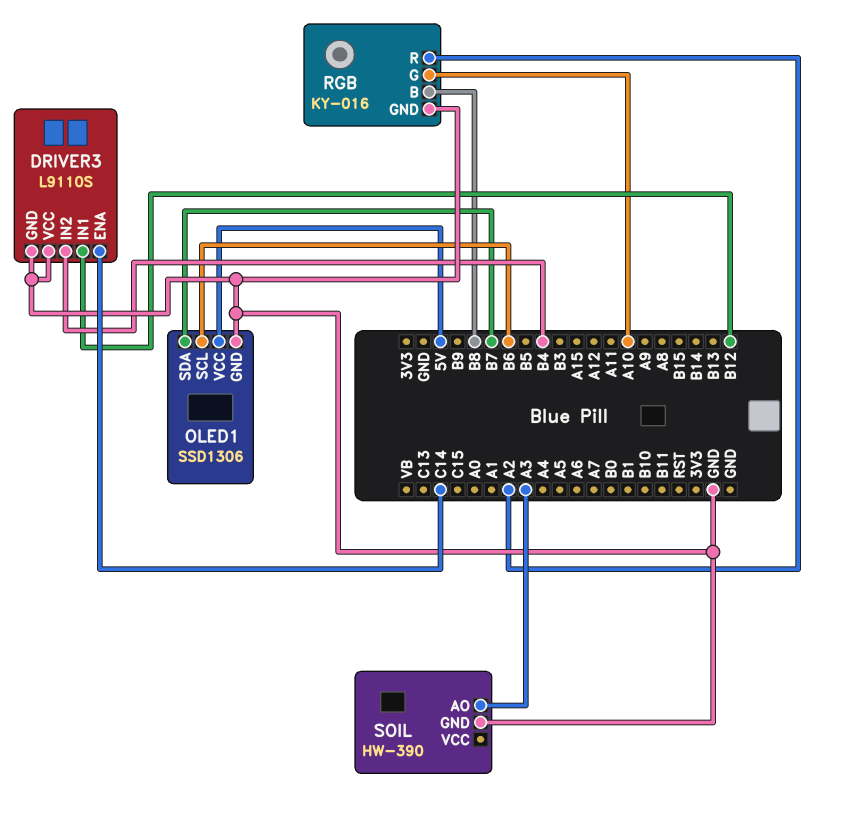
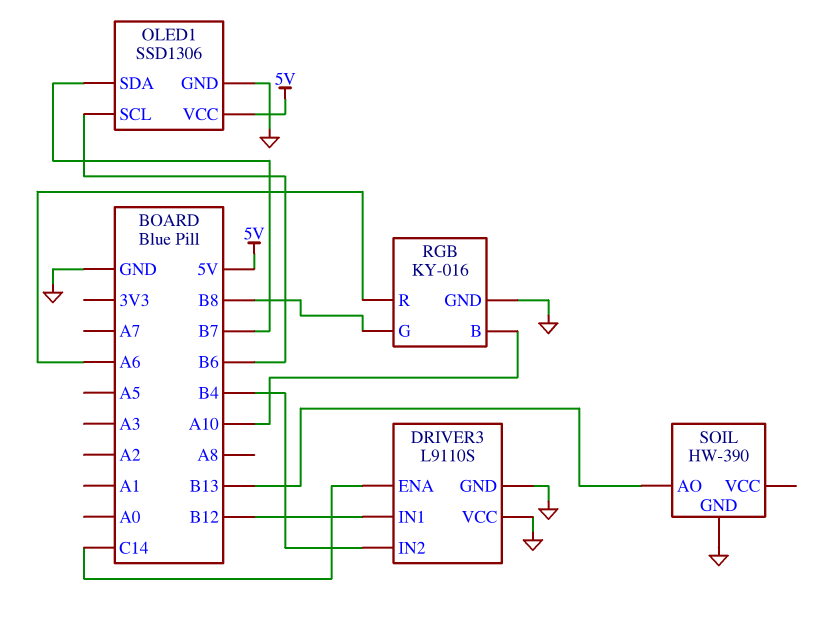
RGB pin B: B8 -> A10
RGB pin G: A10 -> B8
RGB pin R: A2 -> A6
SOIL pin AO: A3 -> B13

